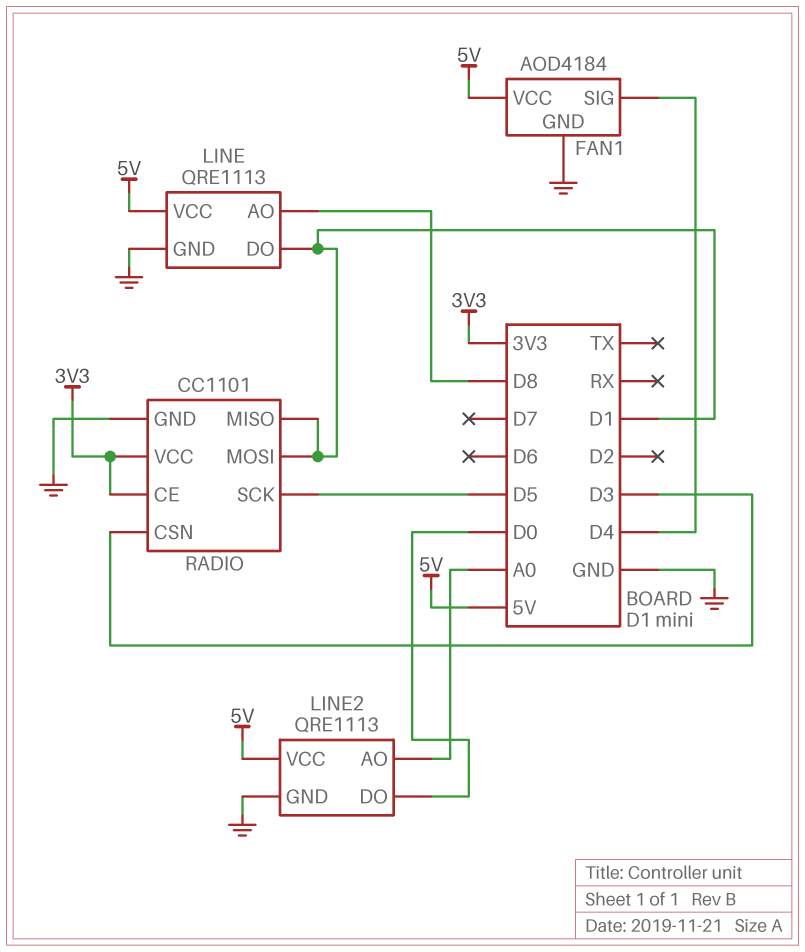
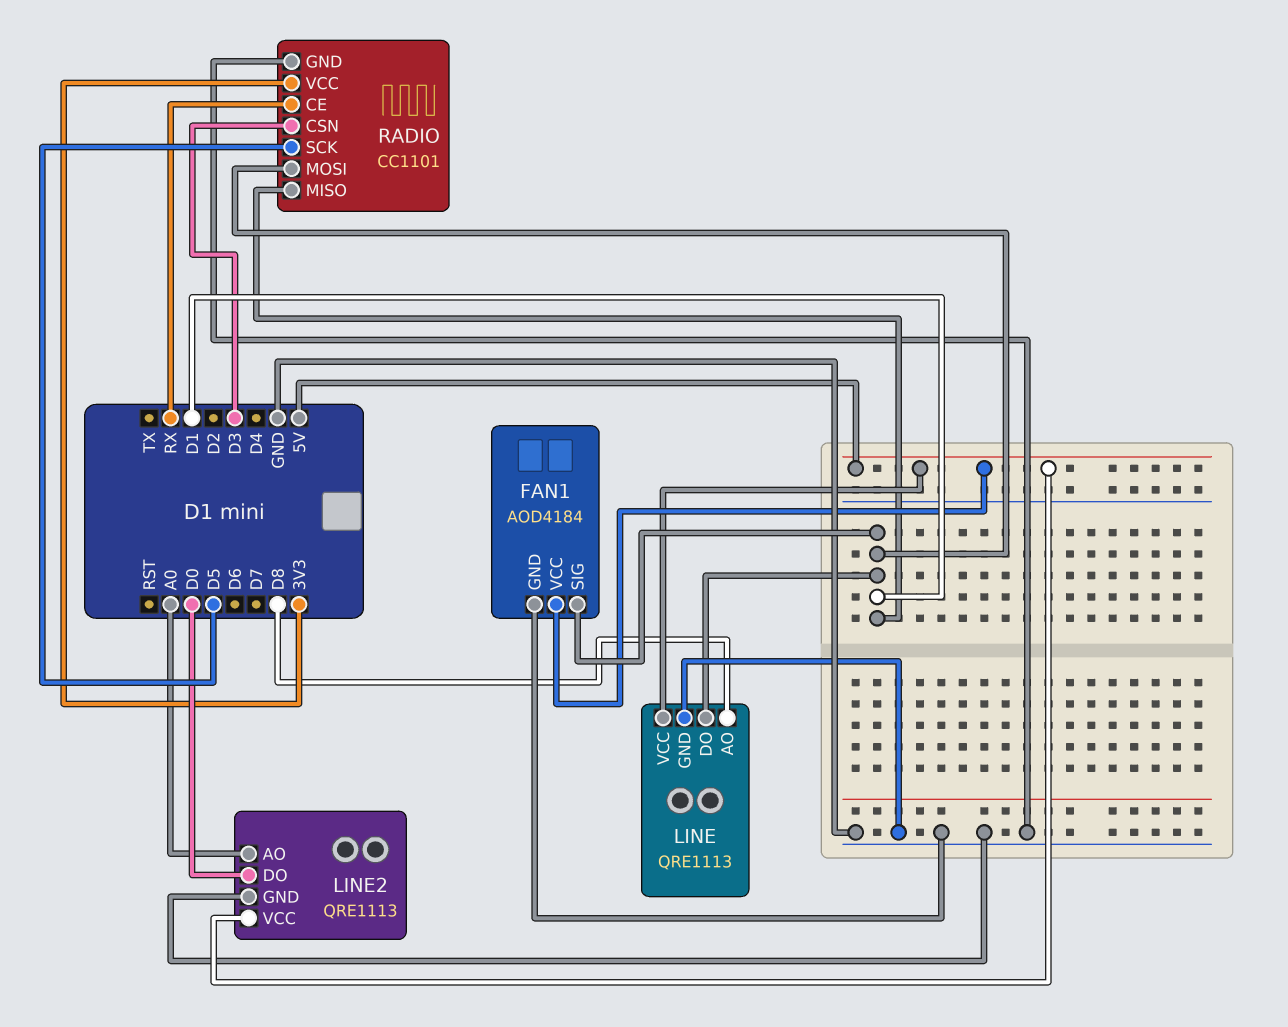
FAN1 pin SIG: D4 -> D1
RADIO pin CE: 3V3 -> RX

